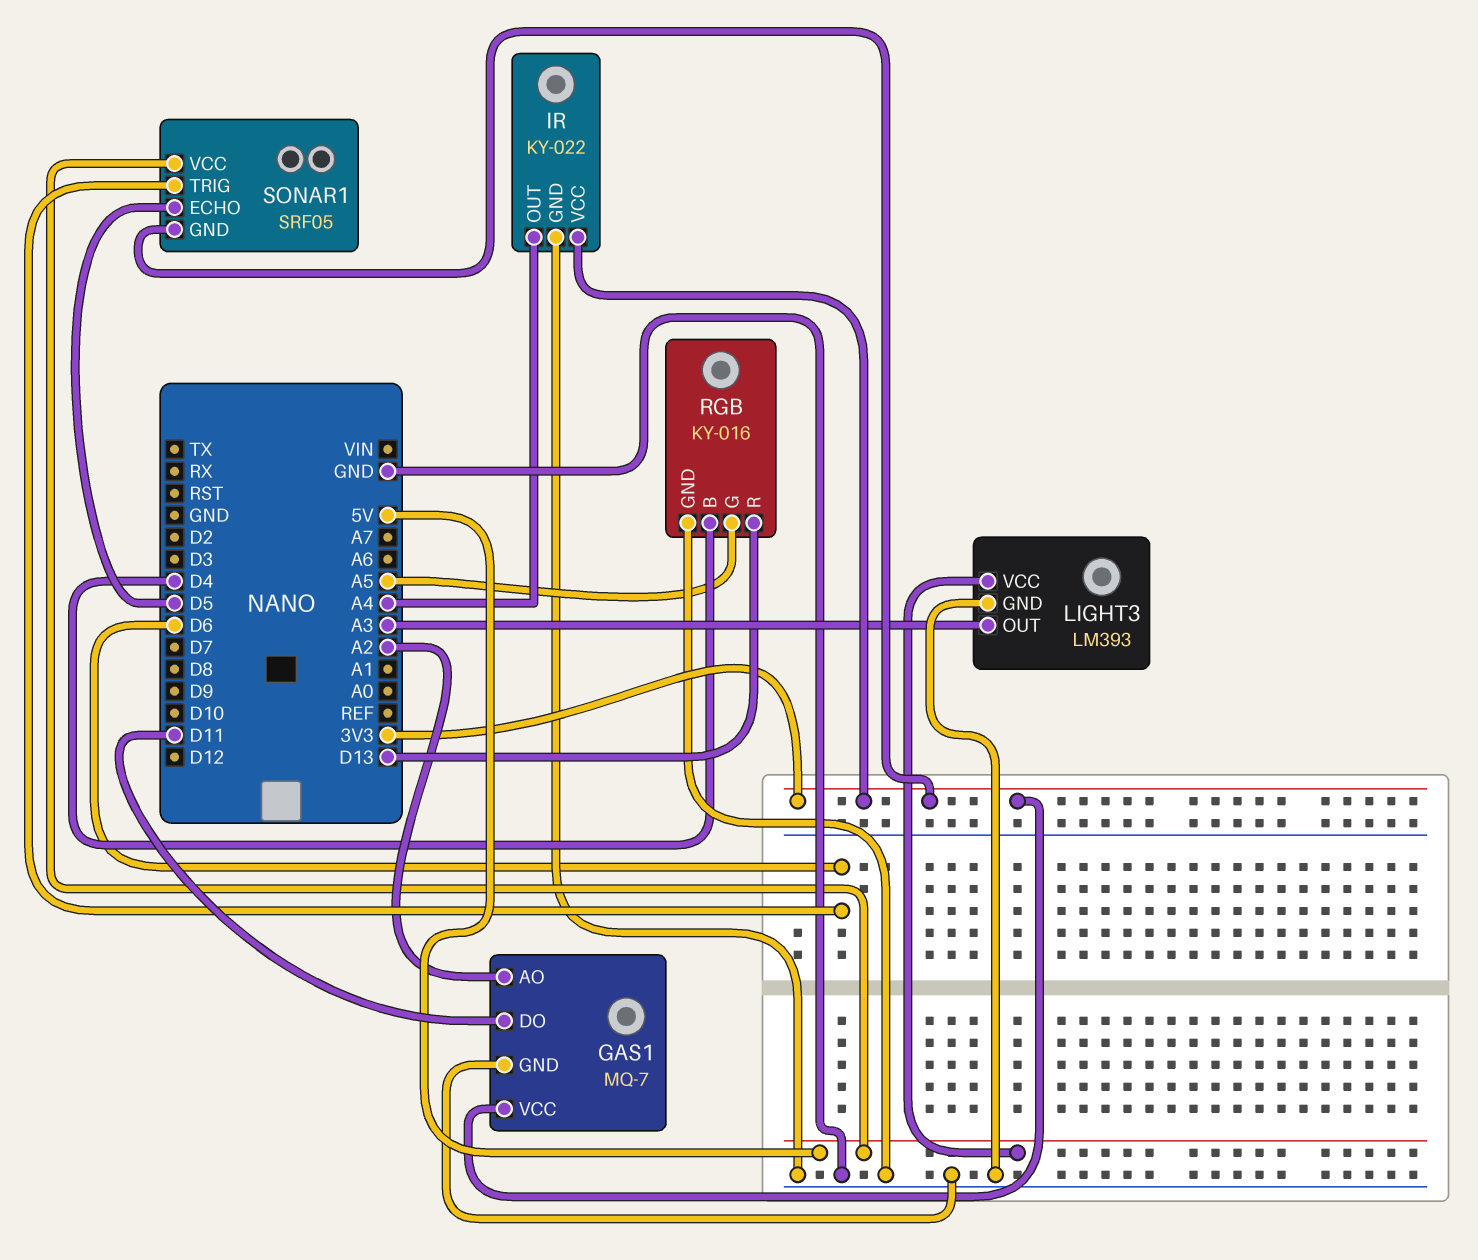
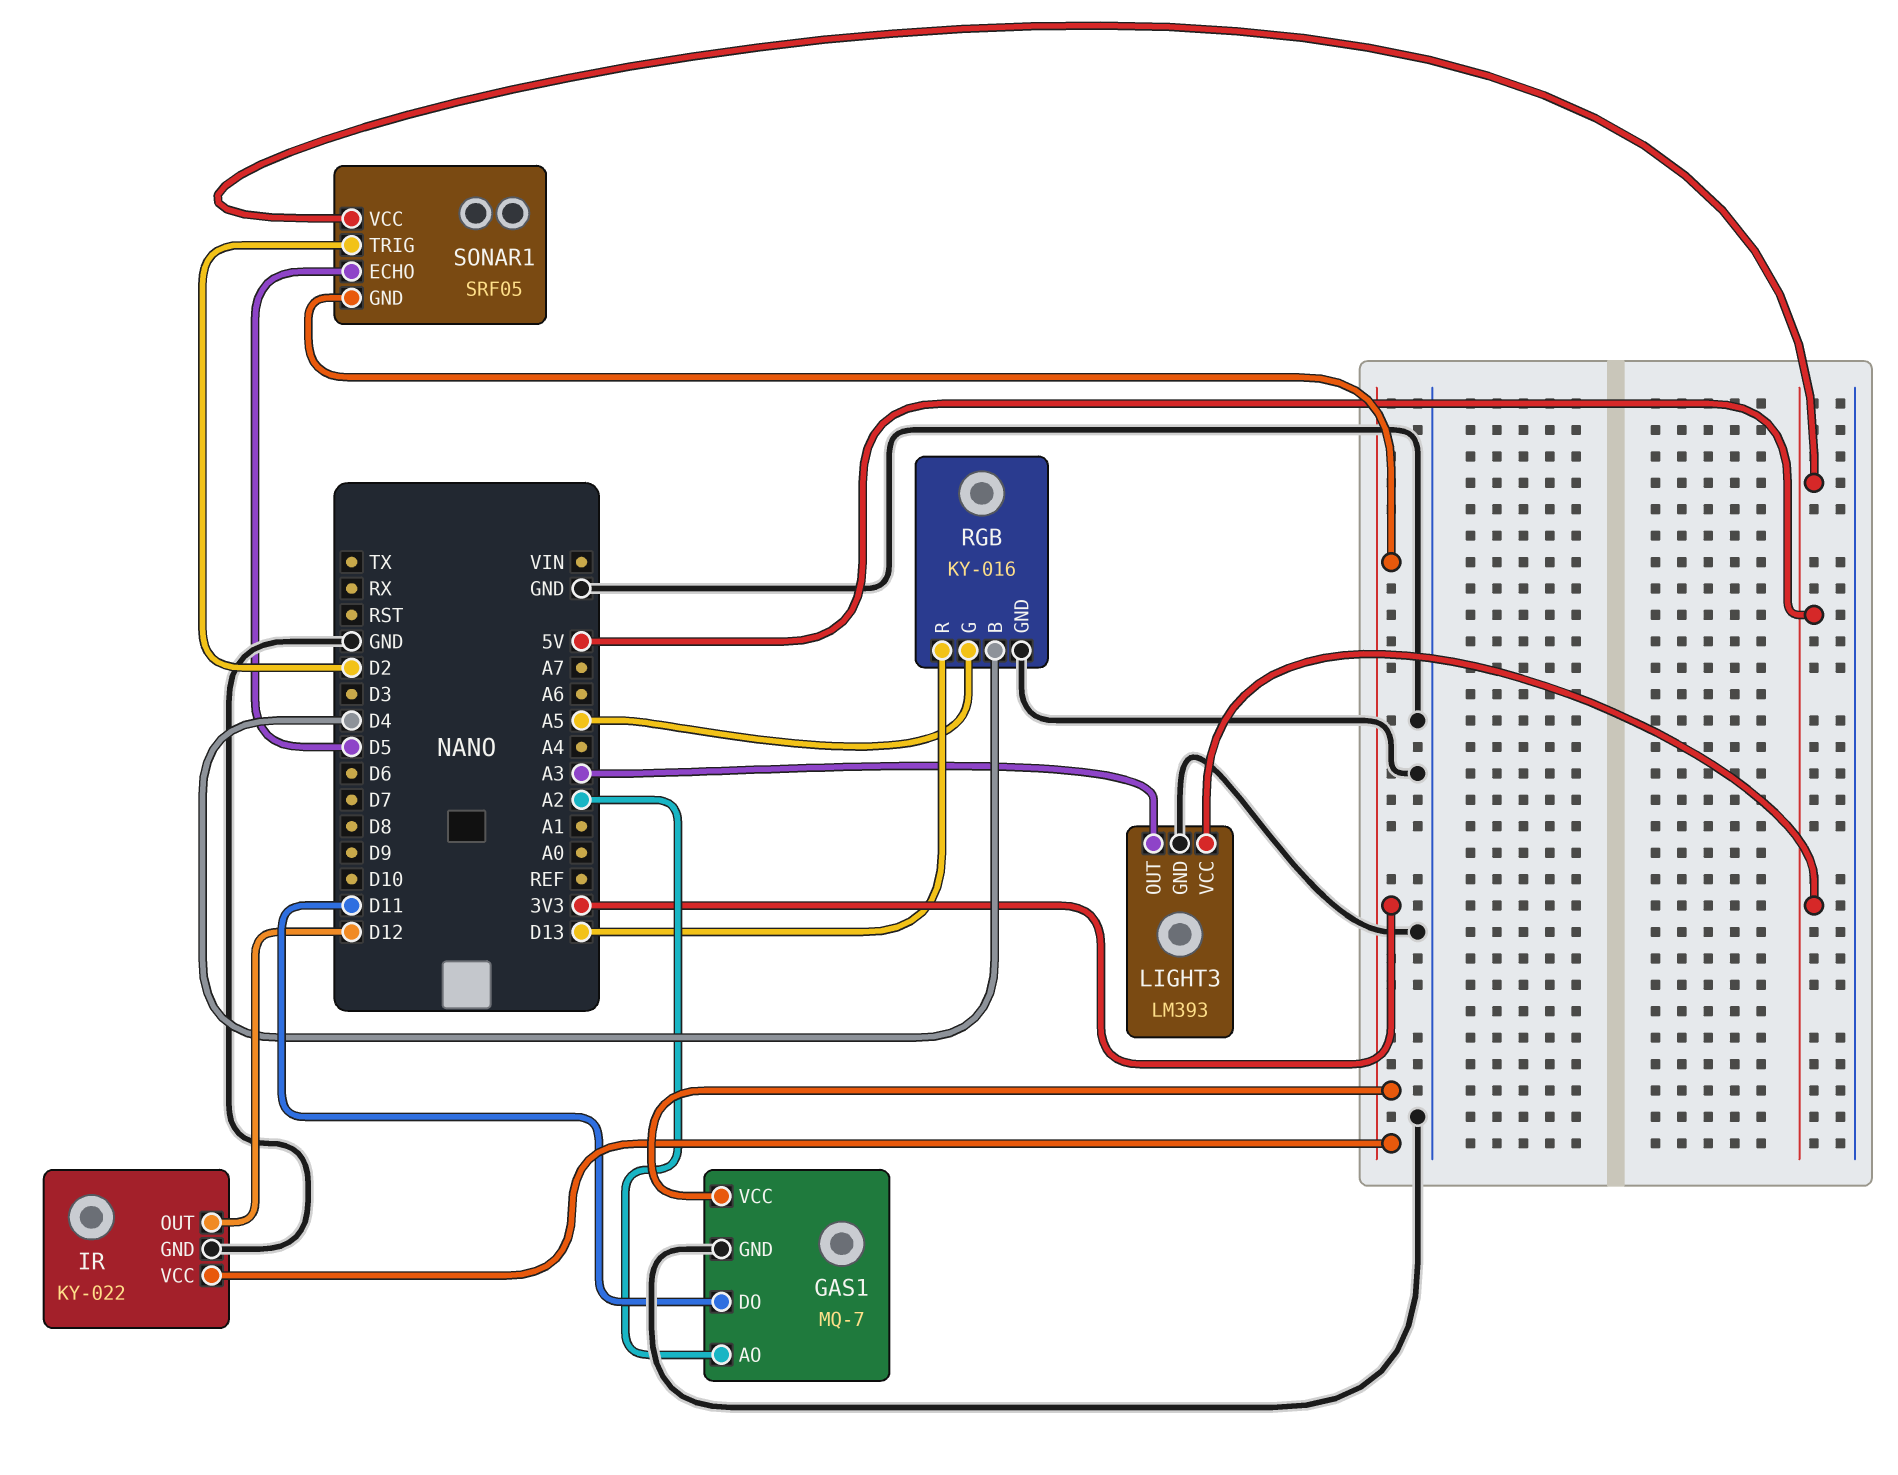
IR pin OUT: A4 -> D12
SONAR1 pin TRIG: D6 -> D2

